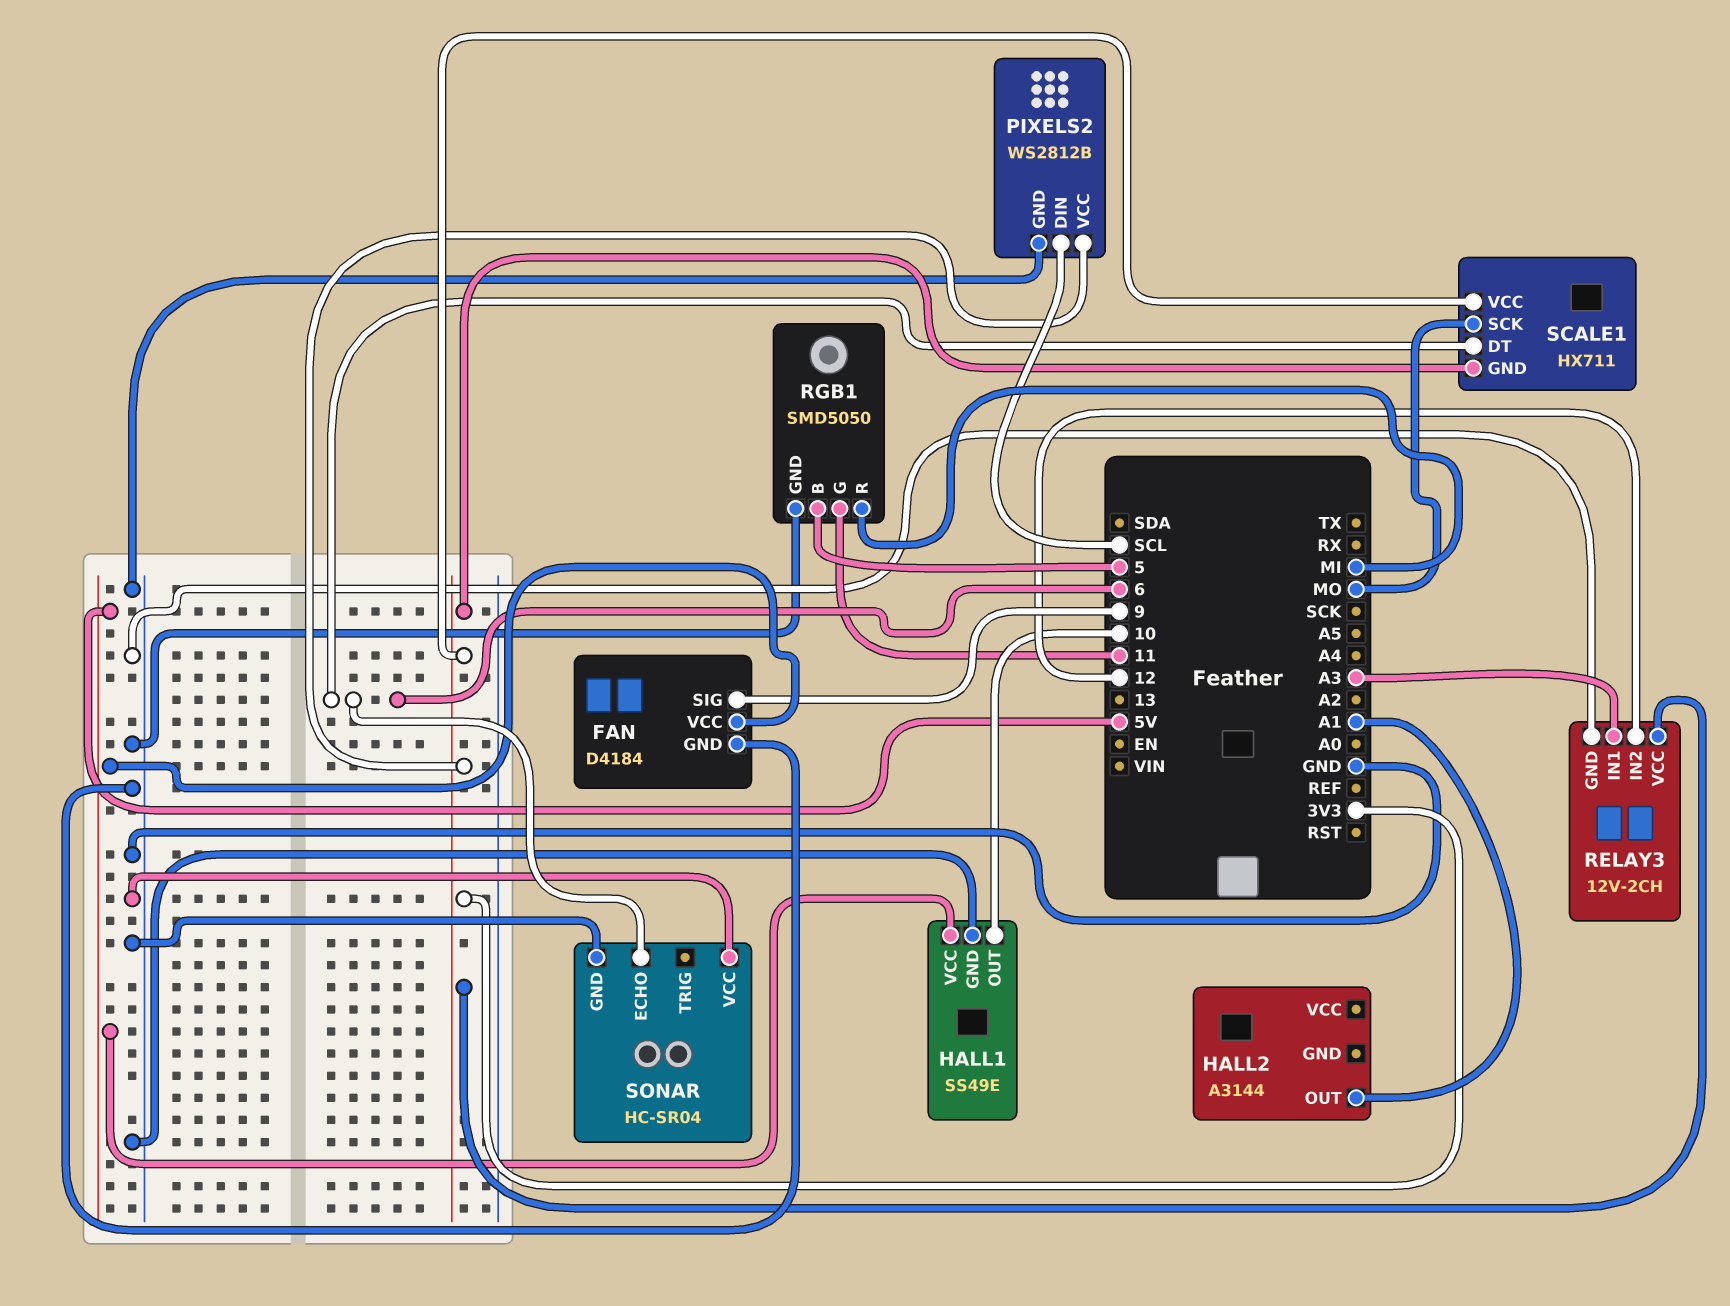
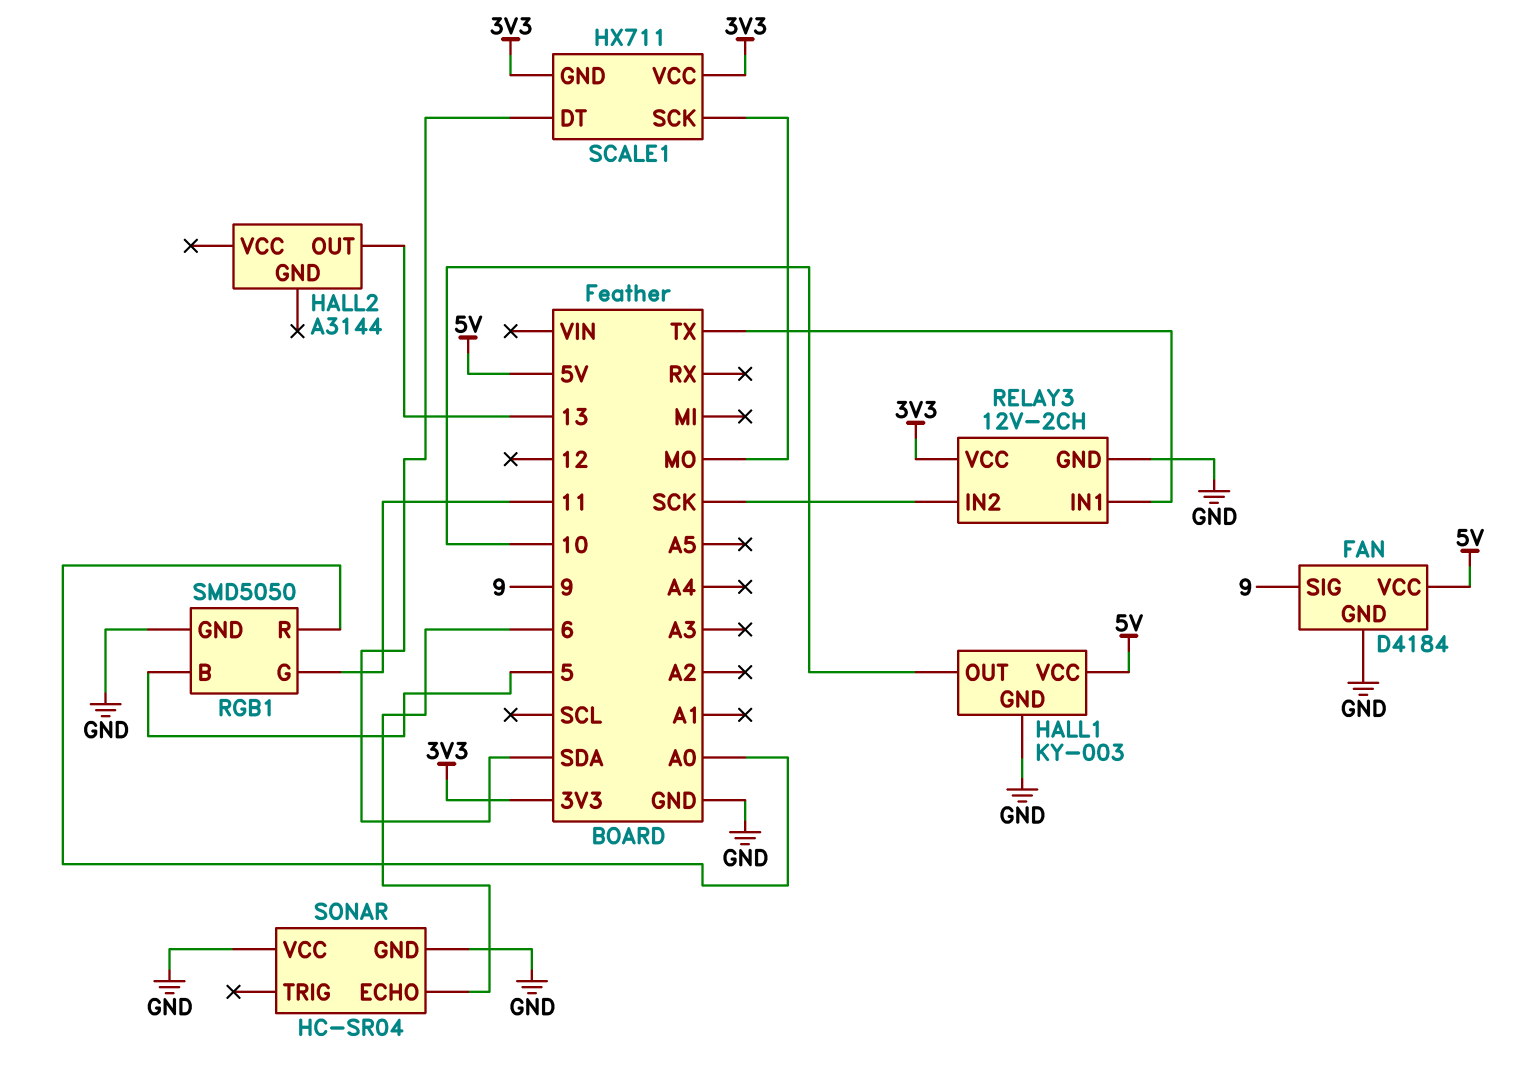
HALL1: SS49E -> KY-003
HALL2 pin OUT: A1 -> 13
PIXELS2: WS2812B -> none
PIXELS2 pin DIN: SCL -> none
PIXELS2 pin GND: GND -> none
PIXELS2 pin VCC: 3V3 -> none
RELAY3 pin IN1: A3 -> TX
RELAY3 pin IN2: 12 -> SCK
RGB1 pin R: MI -> A0
SCALE1 pin DT: 6 -> SDA

